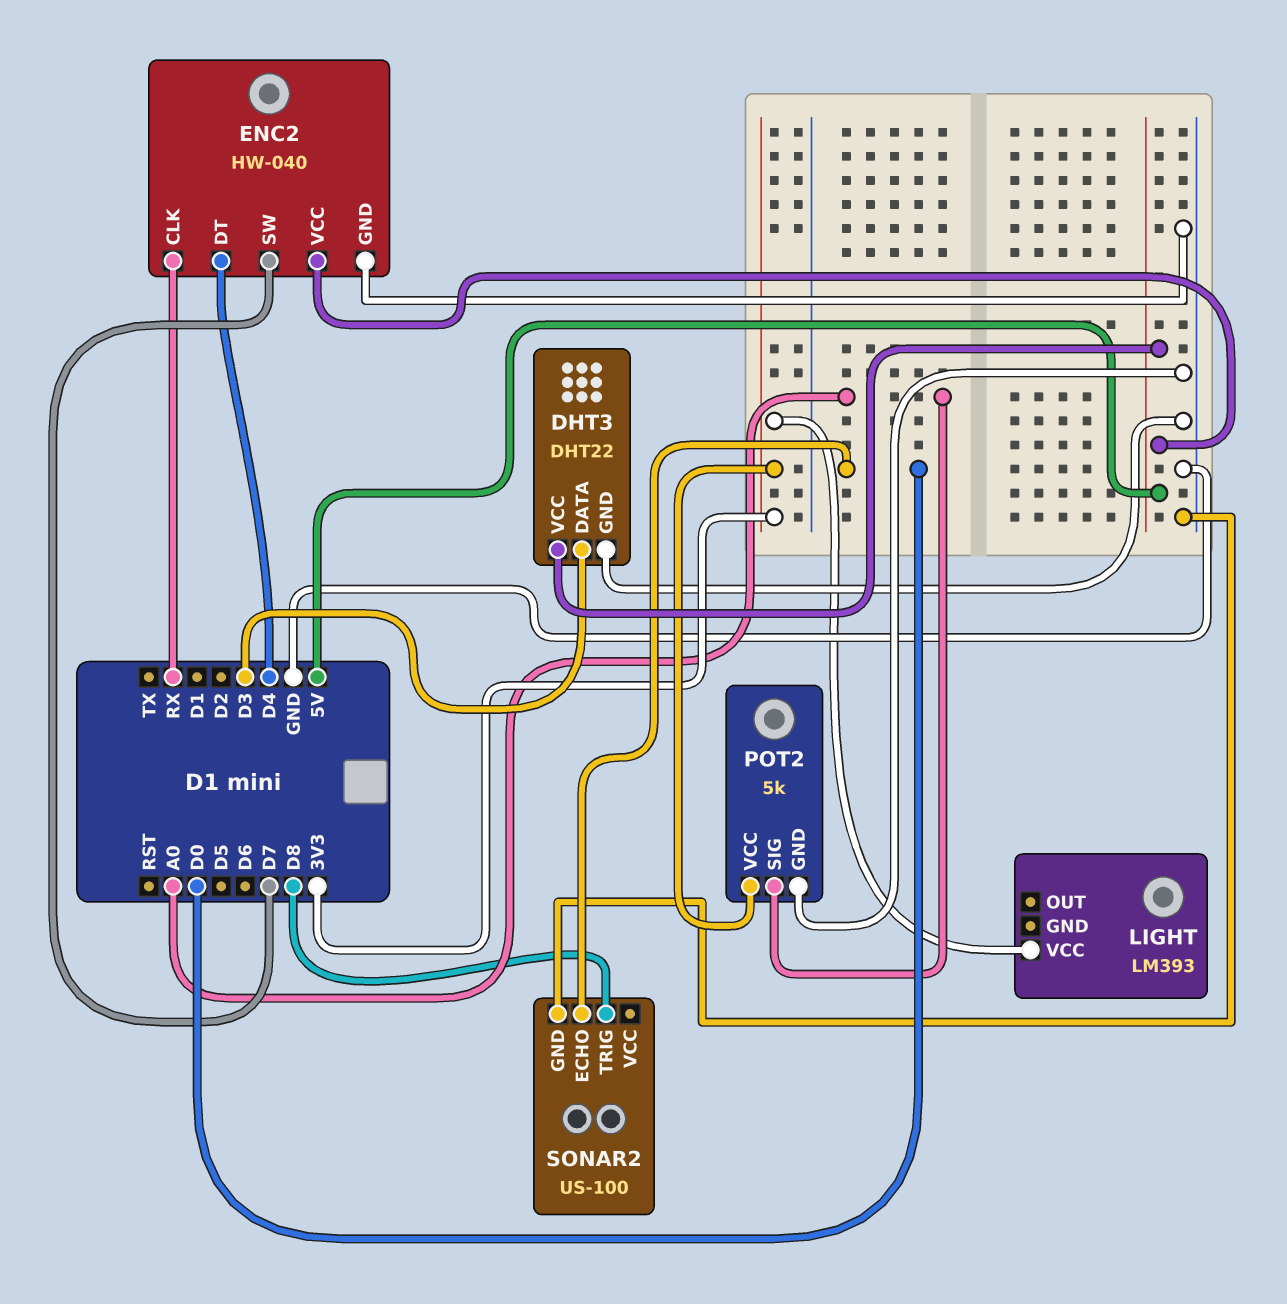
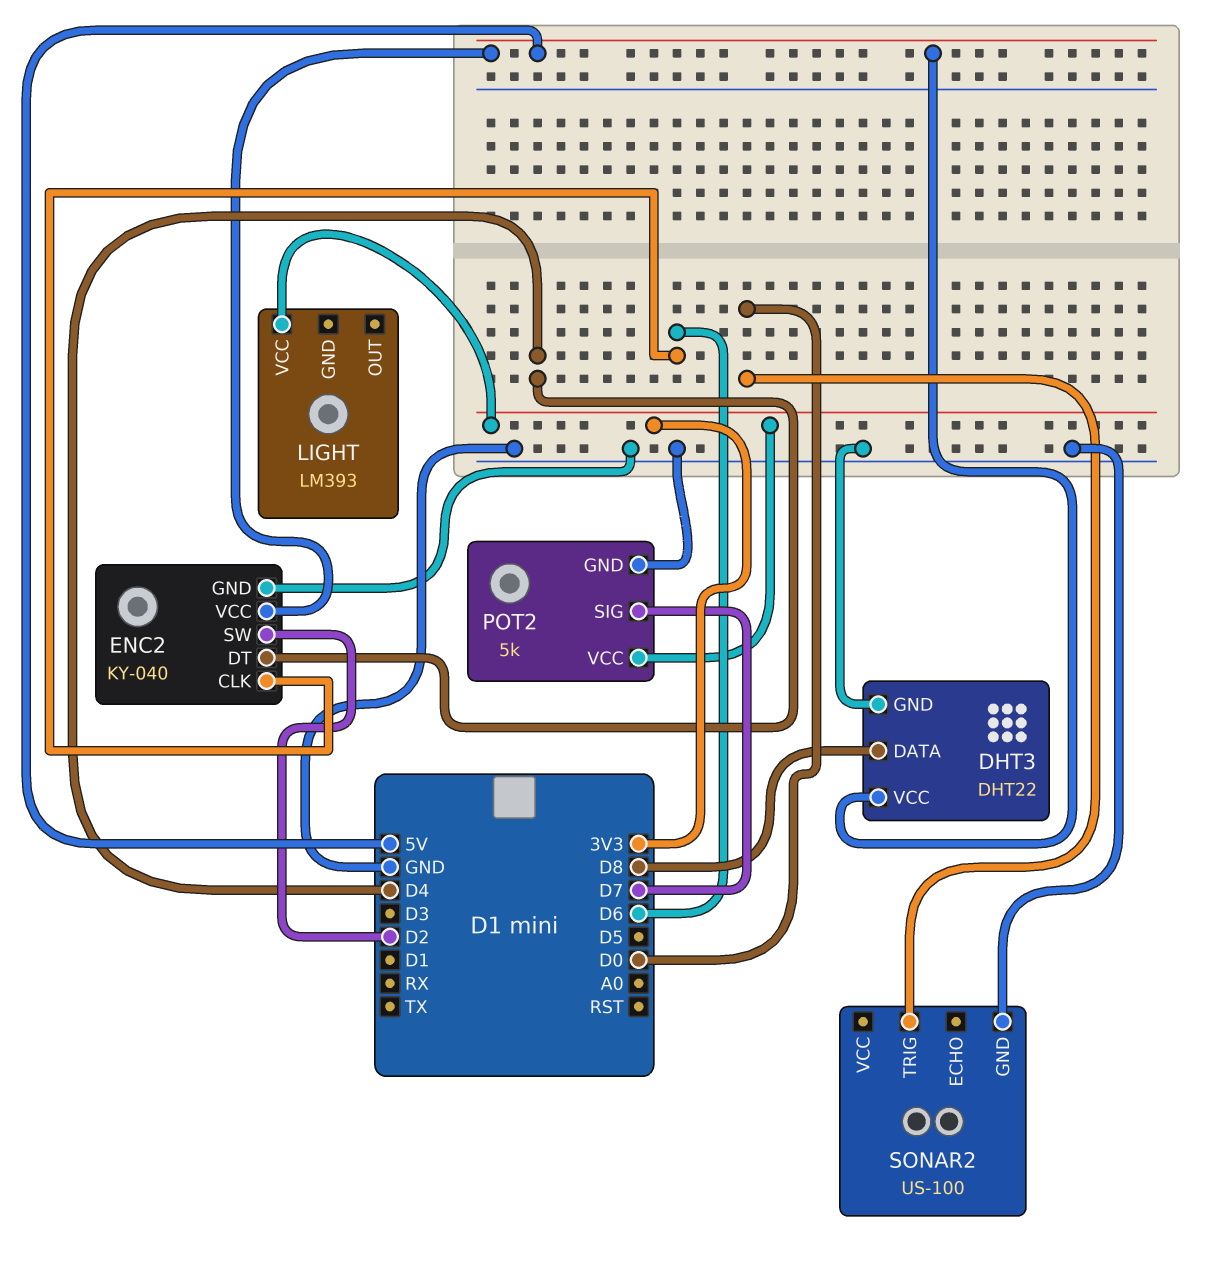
DHT3 pin DATA: D3 -> D8
ENC2: HW-040 -> KY-040
ENC2 pin CLK: RX -> D6
ENC2 pin SW: D7 -> D2
POT2 pin SIG: A0 -> D7
SONAR2 pin ECHO: D0 -> none
SONAR2 pin TRIG: D8 -> D0

